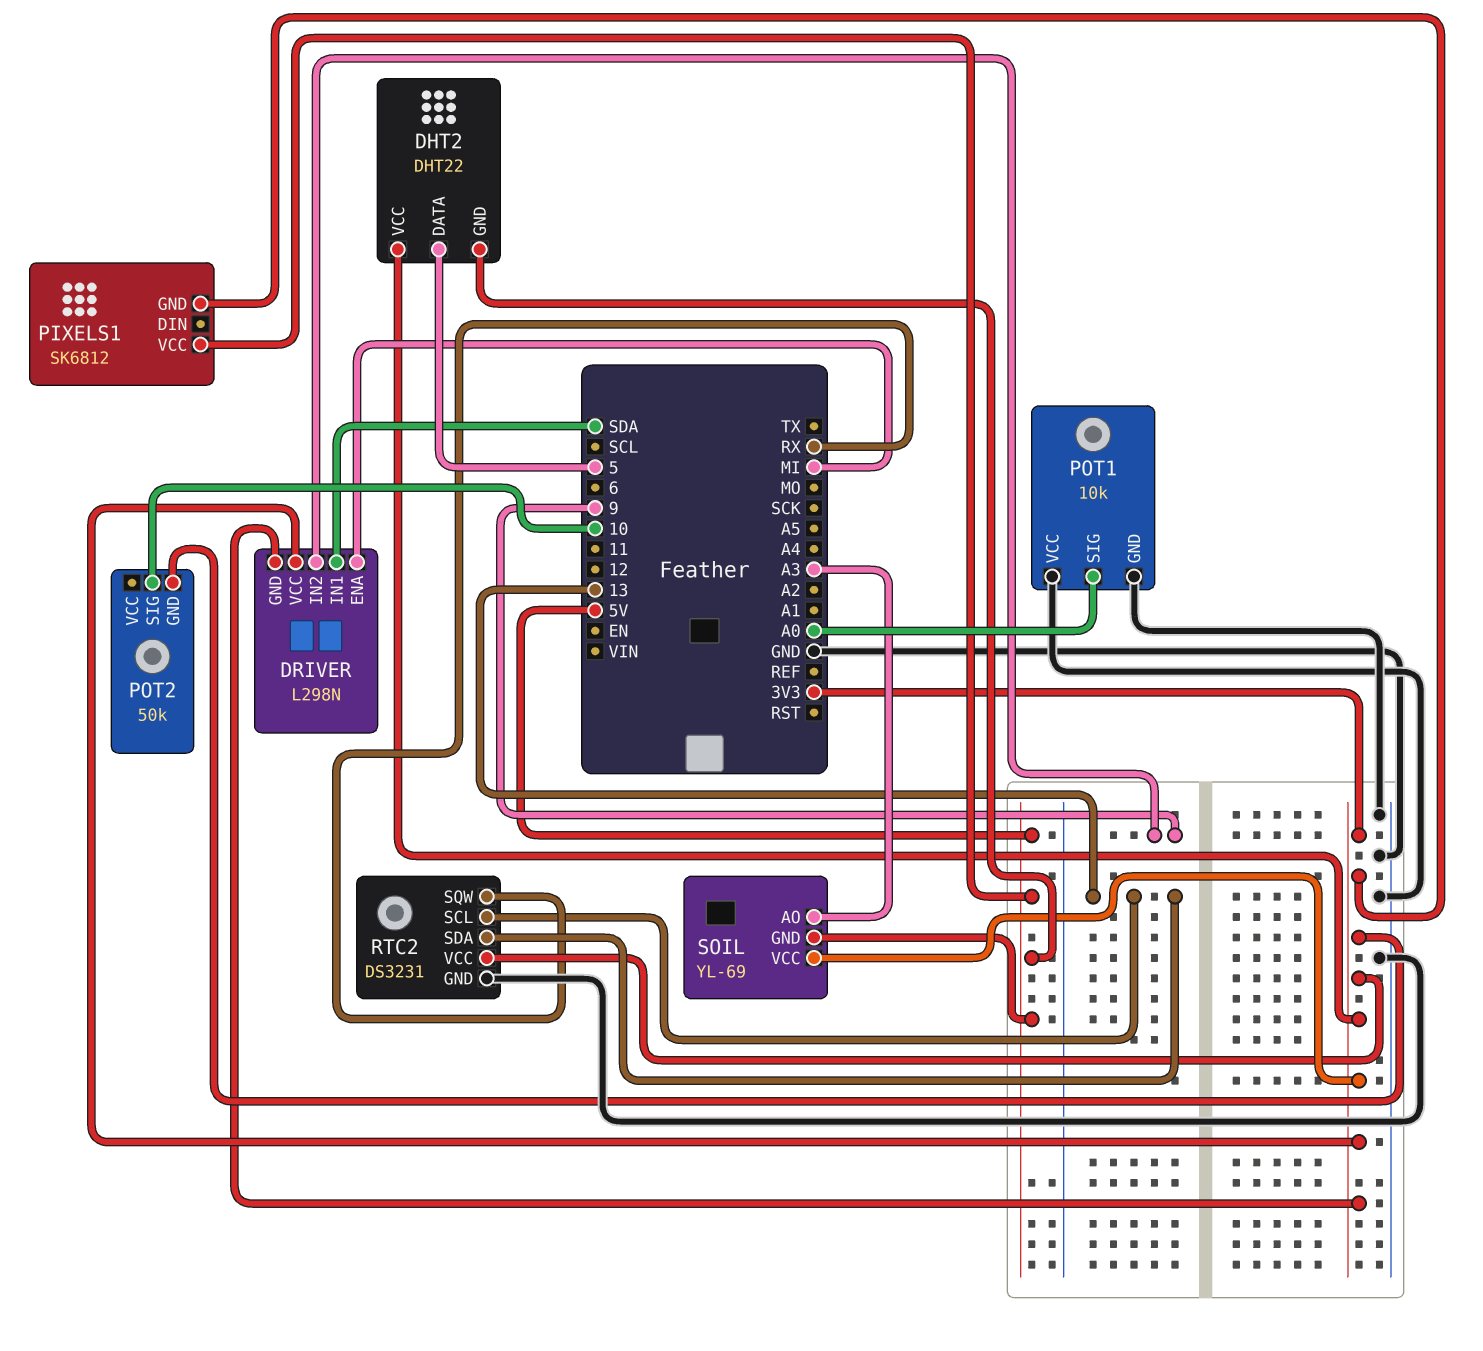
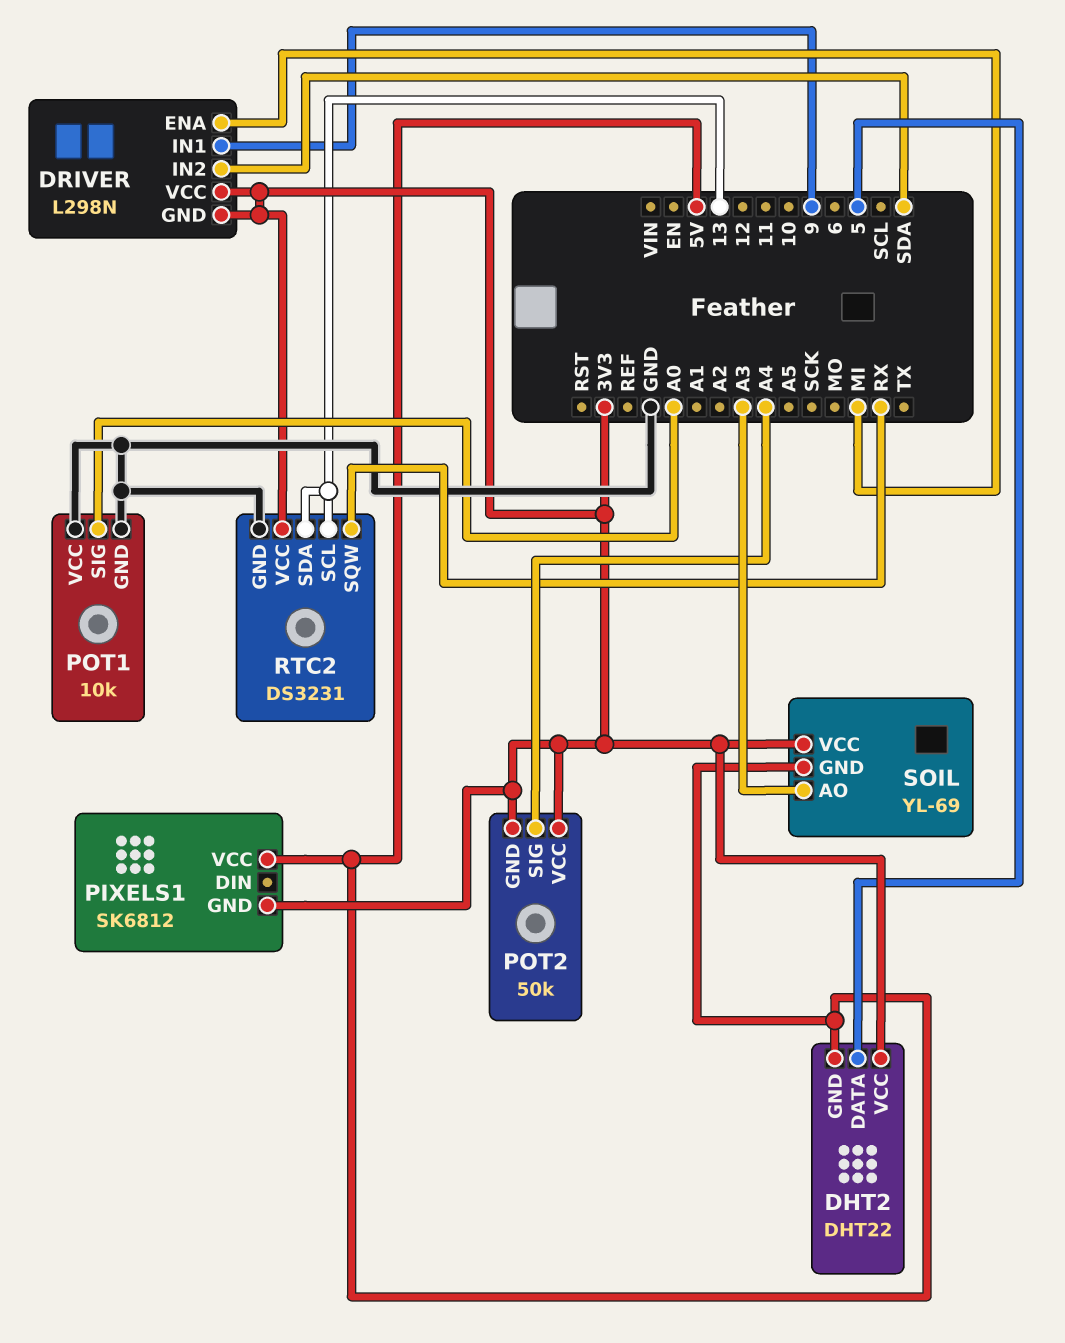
DRIVER pin IN1: SDA -> 9
DRIVER pin IN2: 9 -> SDA
POT2 pin SIG: 10 -> A4
POT2 pin VCC: none -> 3V3

